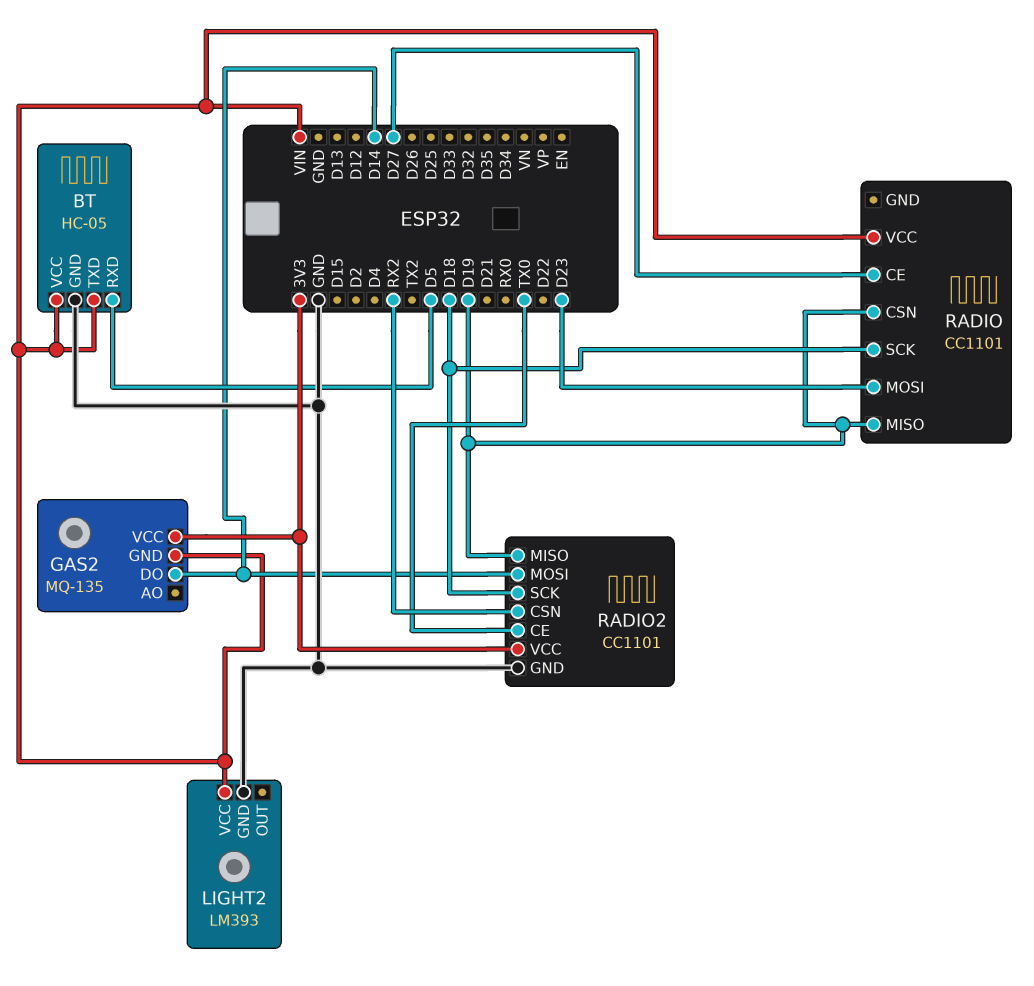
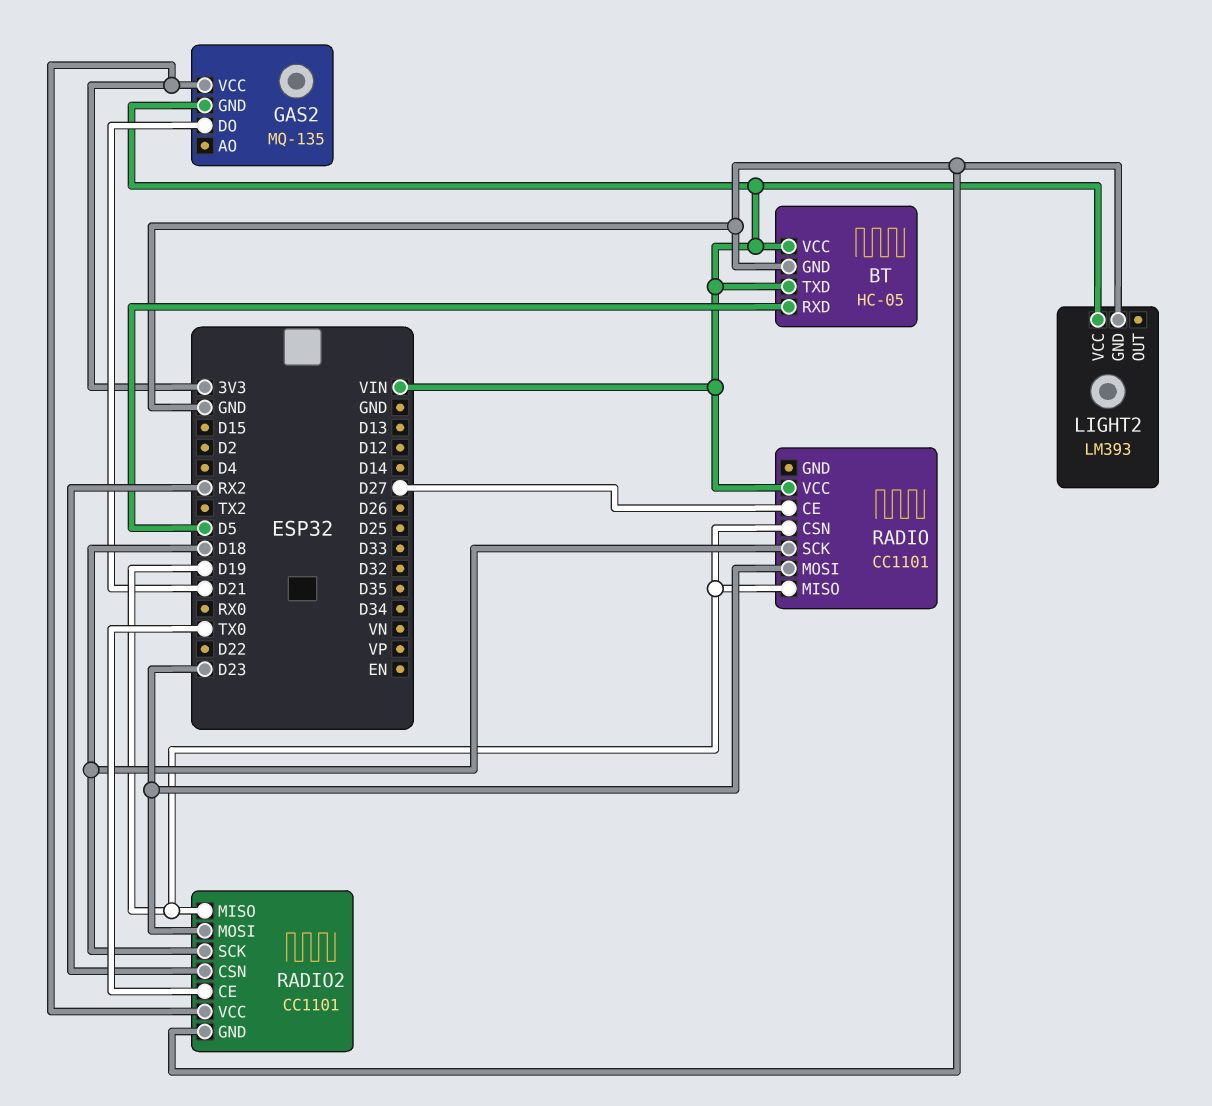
GAS2 pin DO: D14 -> D21
RADIO2 pin MOSI: D14 -> D23

